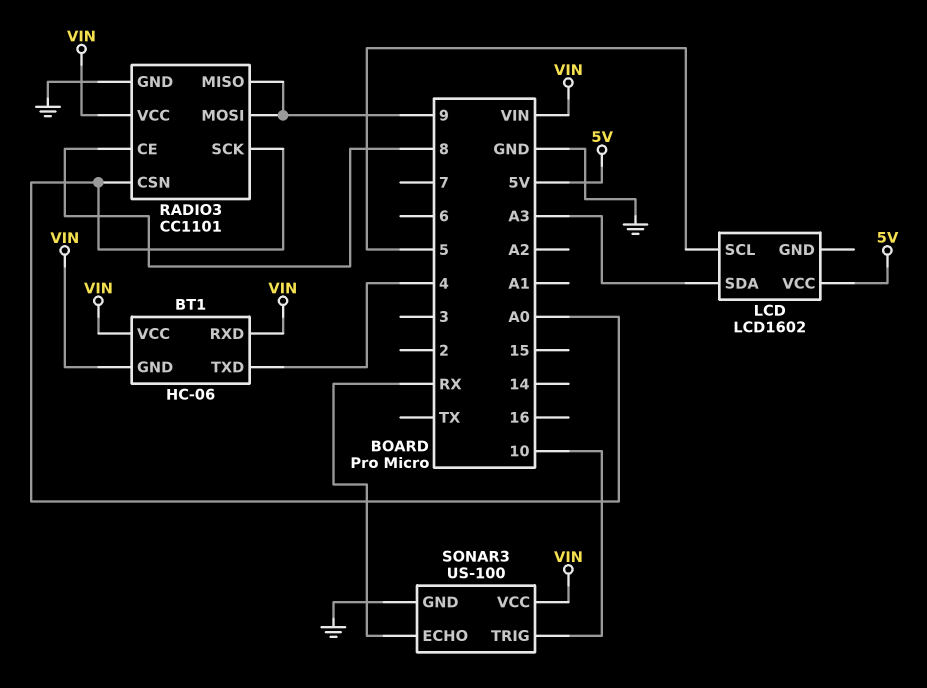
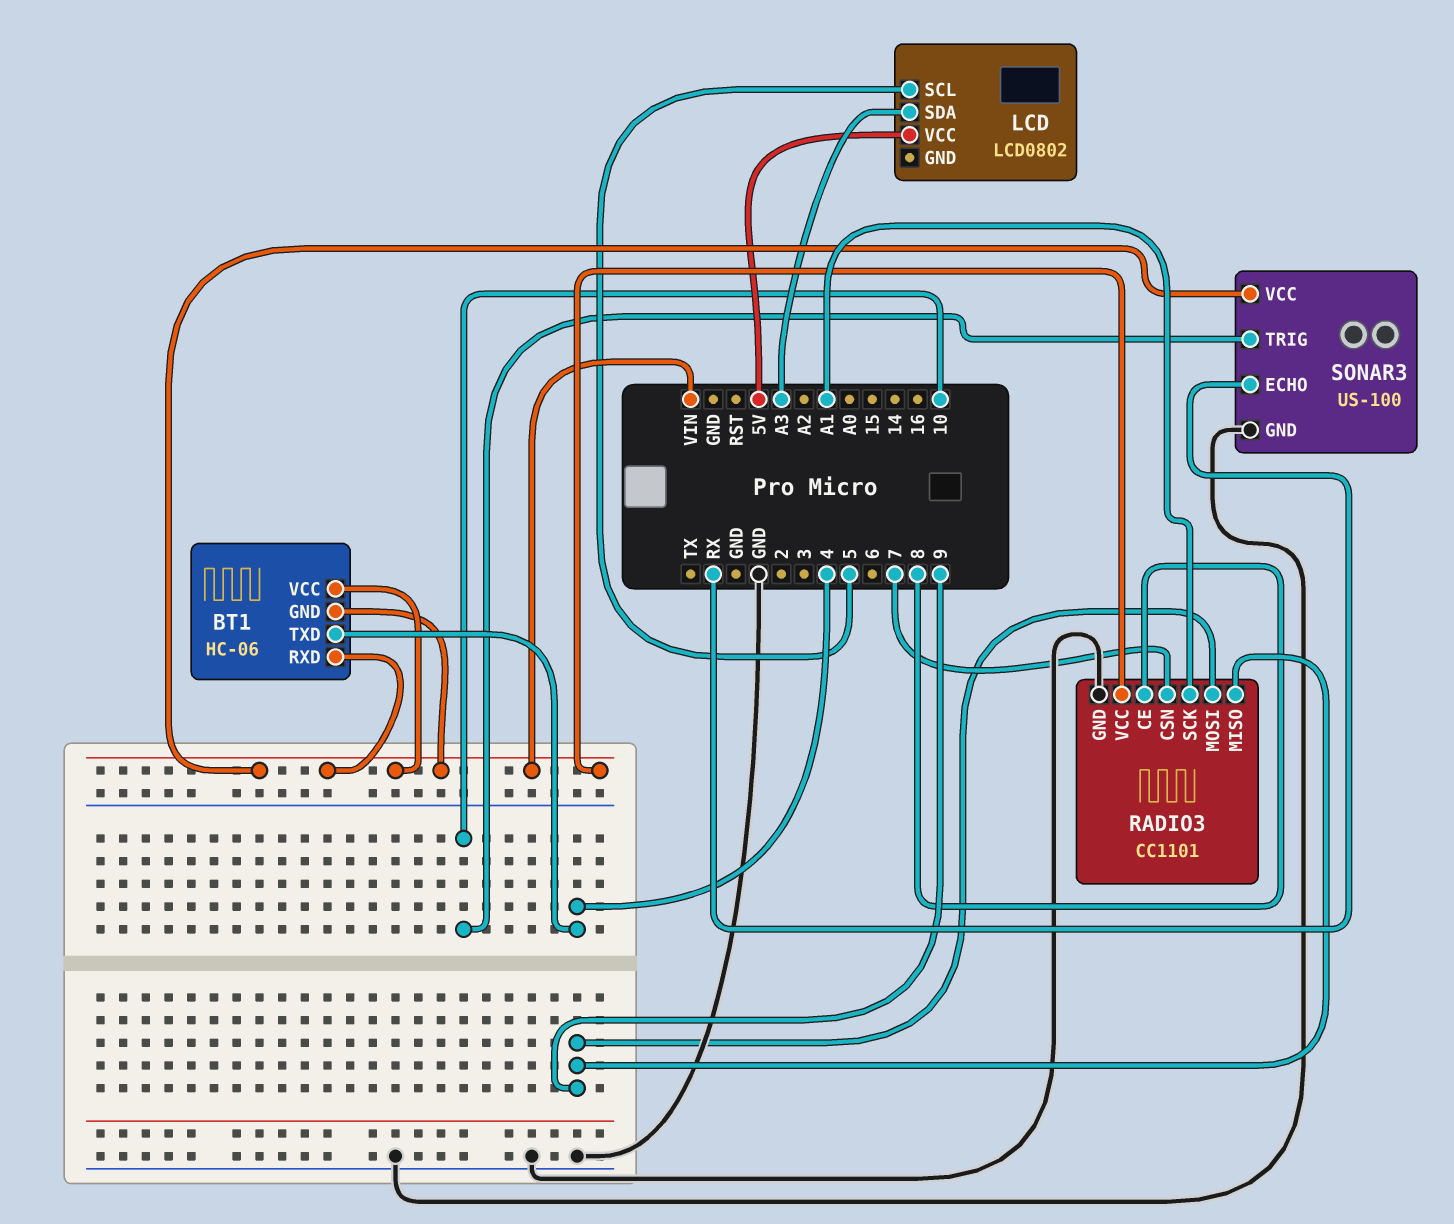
LCD: LCD1602 -> LCD0802
RADIO3 pin CSN: A0 -> 7
RADIO3 pin SCK: A0 -> A1

